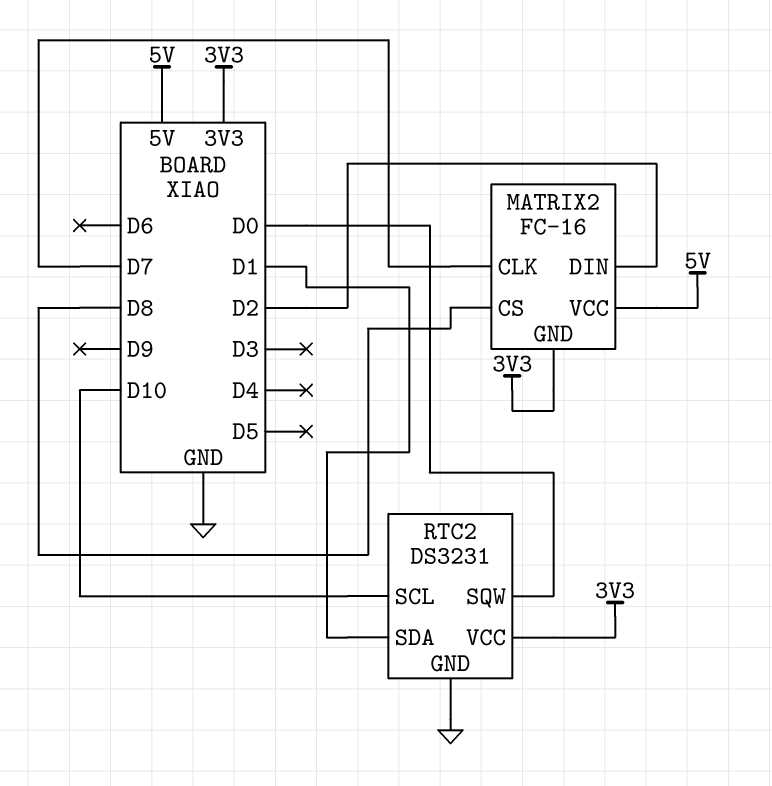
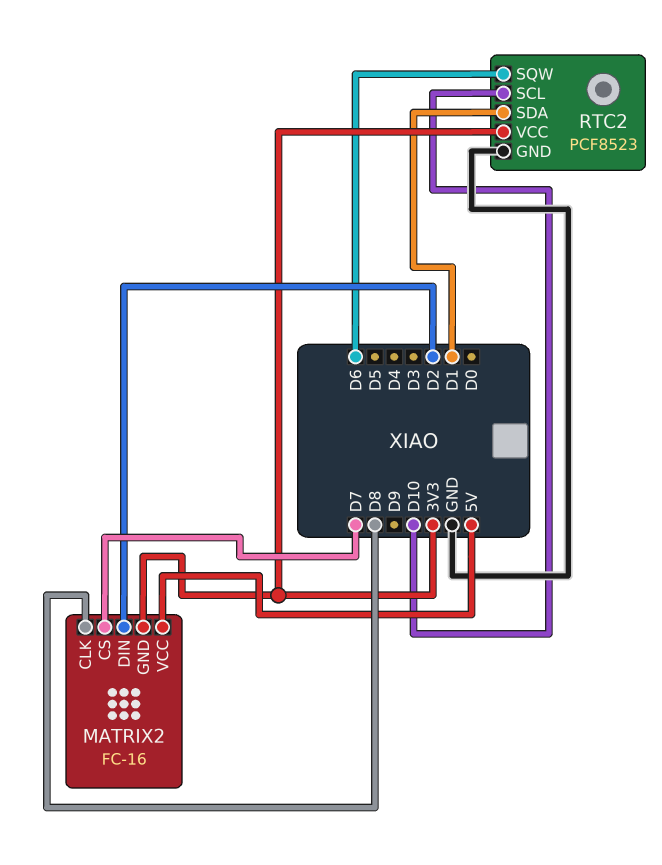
MATRIX2 pin CLK: D7 -> D8
MATRIX2 pin CS: D8 -> D7
RTC2: DS3231 -> PCF8523
RTC2 pin SQW: D0 -> D6

